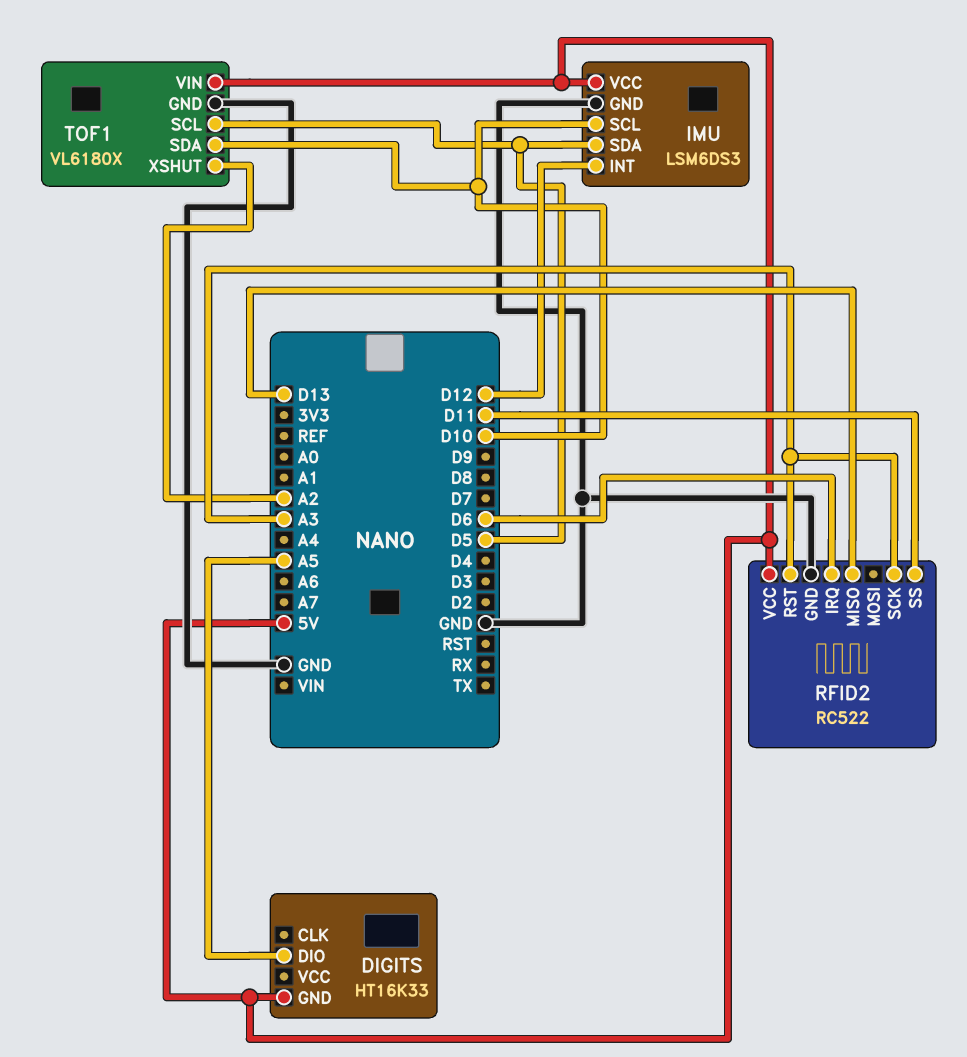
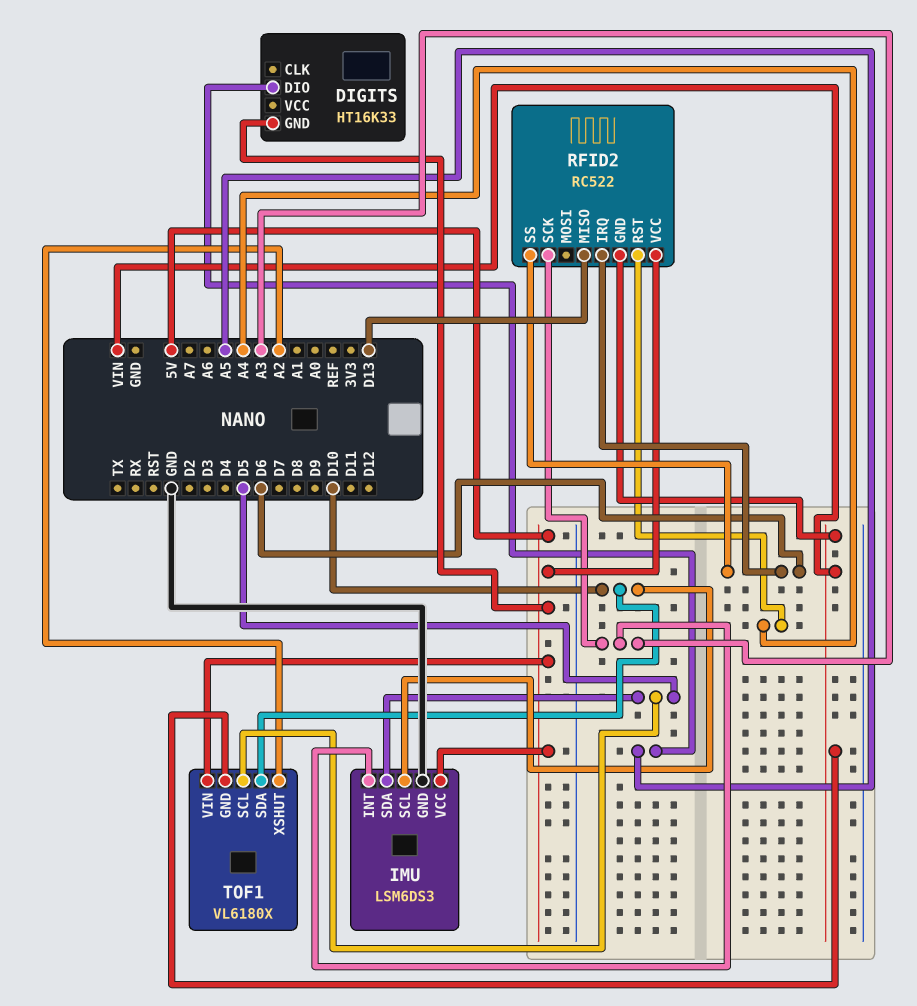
IMU pin INT: D12 -> A3
RFID2 pin GND: GND -> VIN
RFID2 pin RST: A3 -> A4
RFID2 pin SS: D11 -> D6
TOF1 pin GND: GND -> VIN

